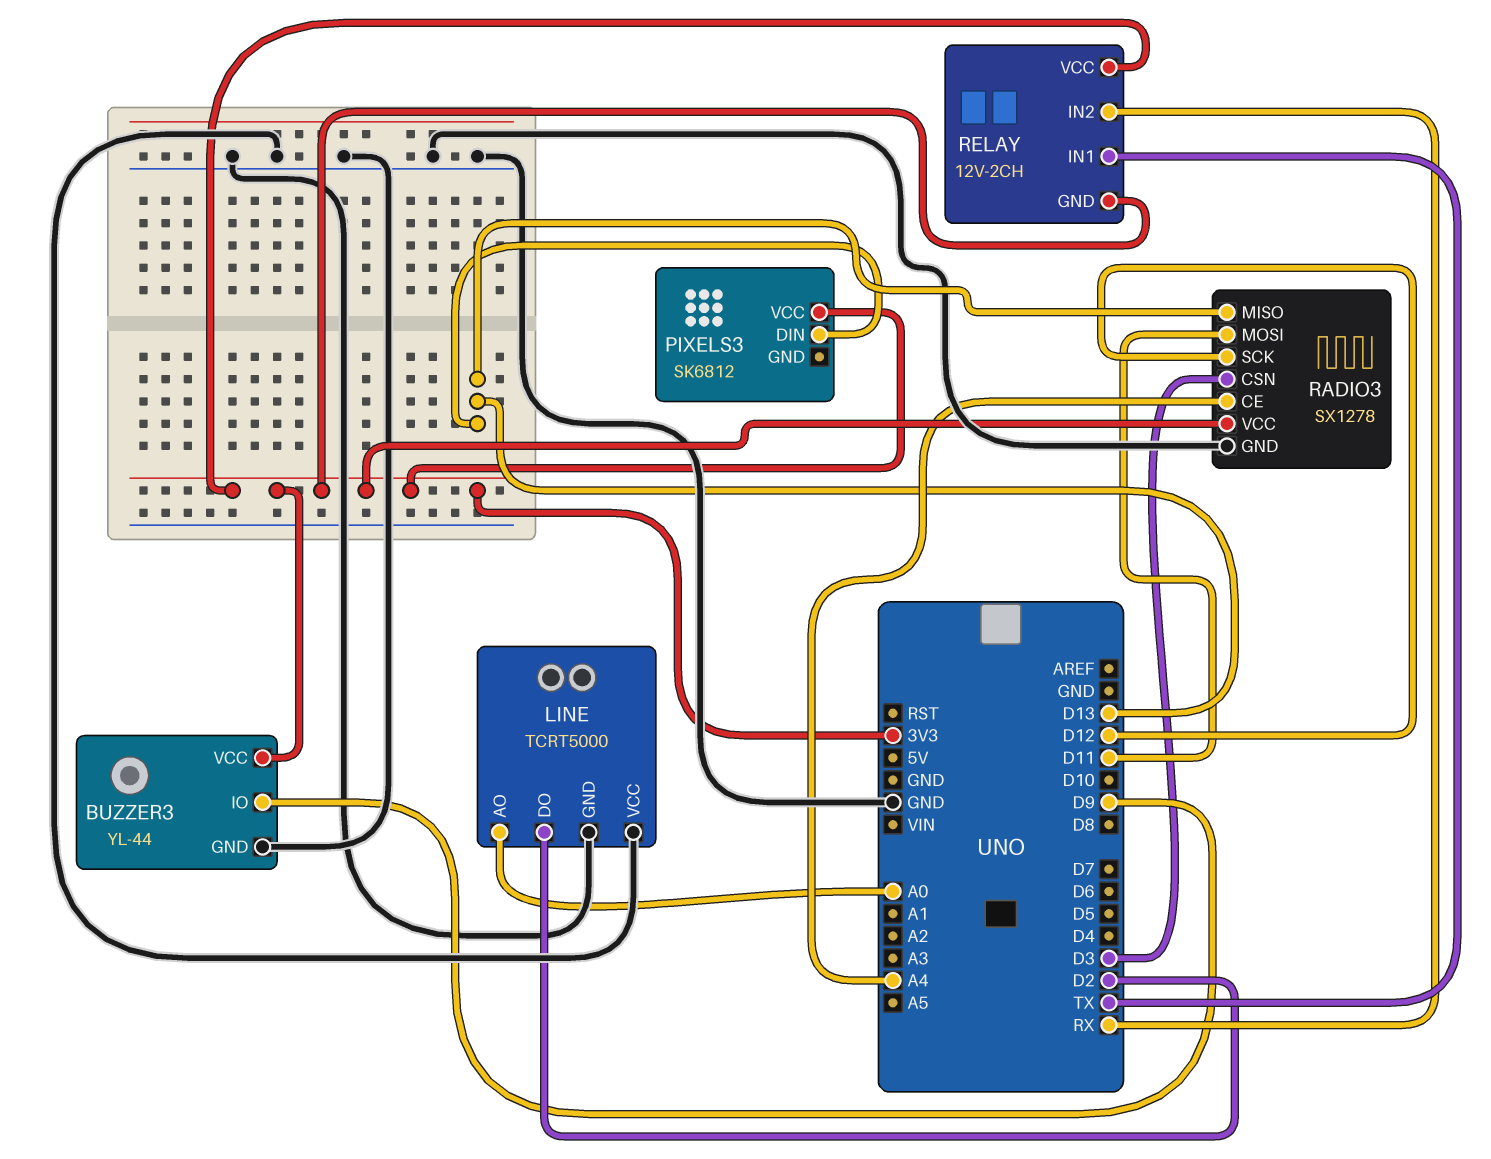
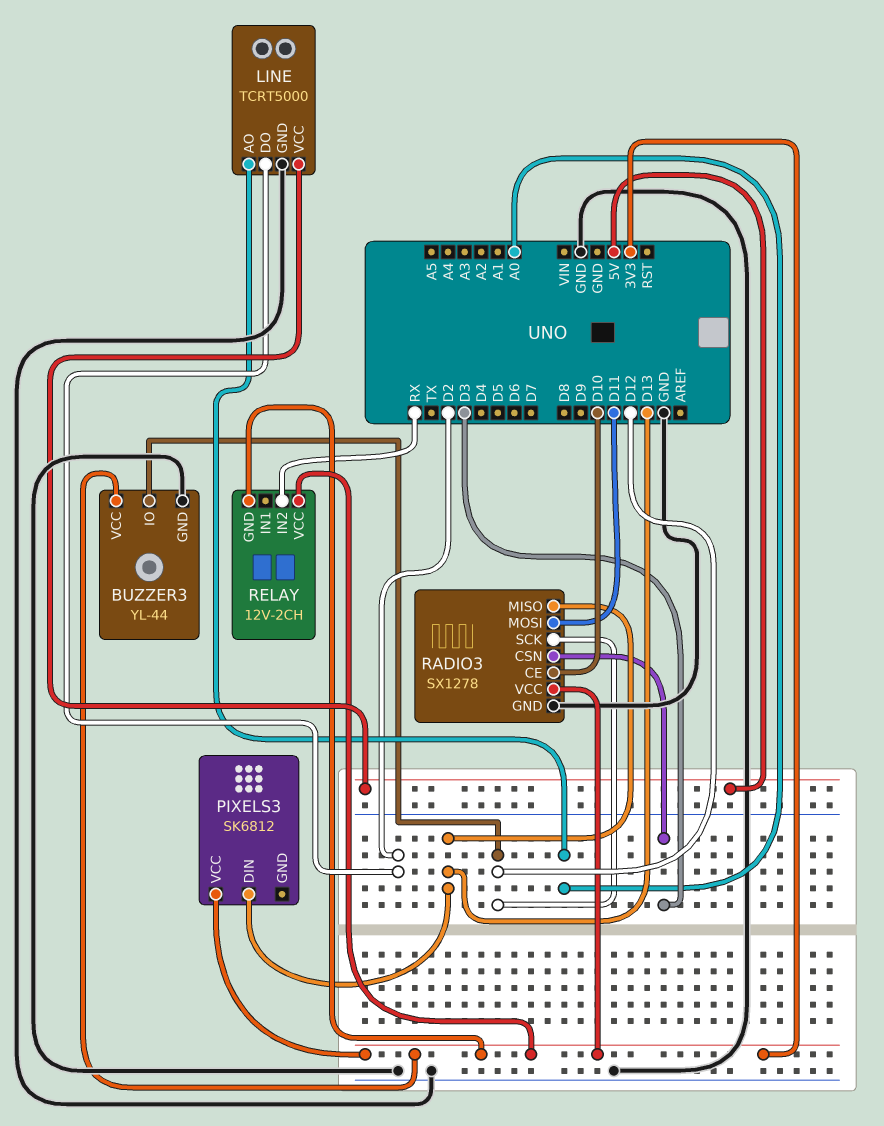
BUZZER3 pin IO: D9 -> D12
LINE pin VCC: GND -> 5V
RADIO3 pin CE: A4 -> D10
RELAY pin IN1: TX -> none

